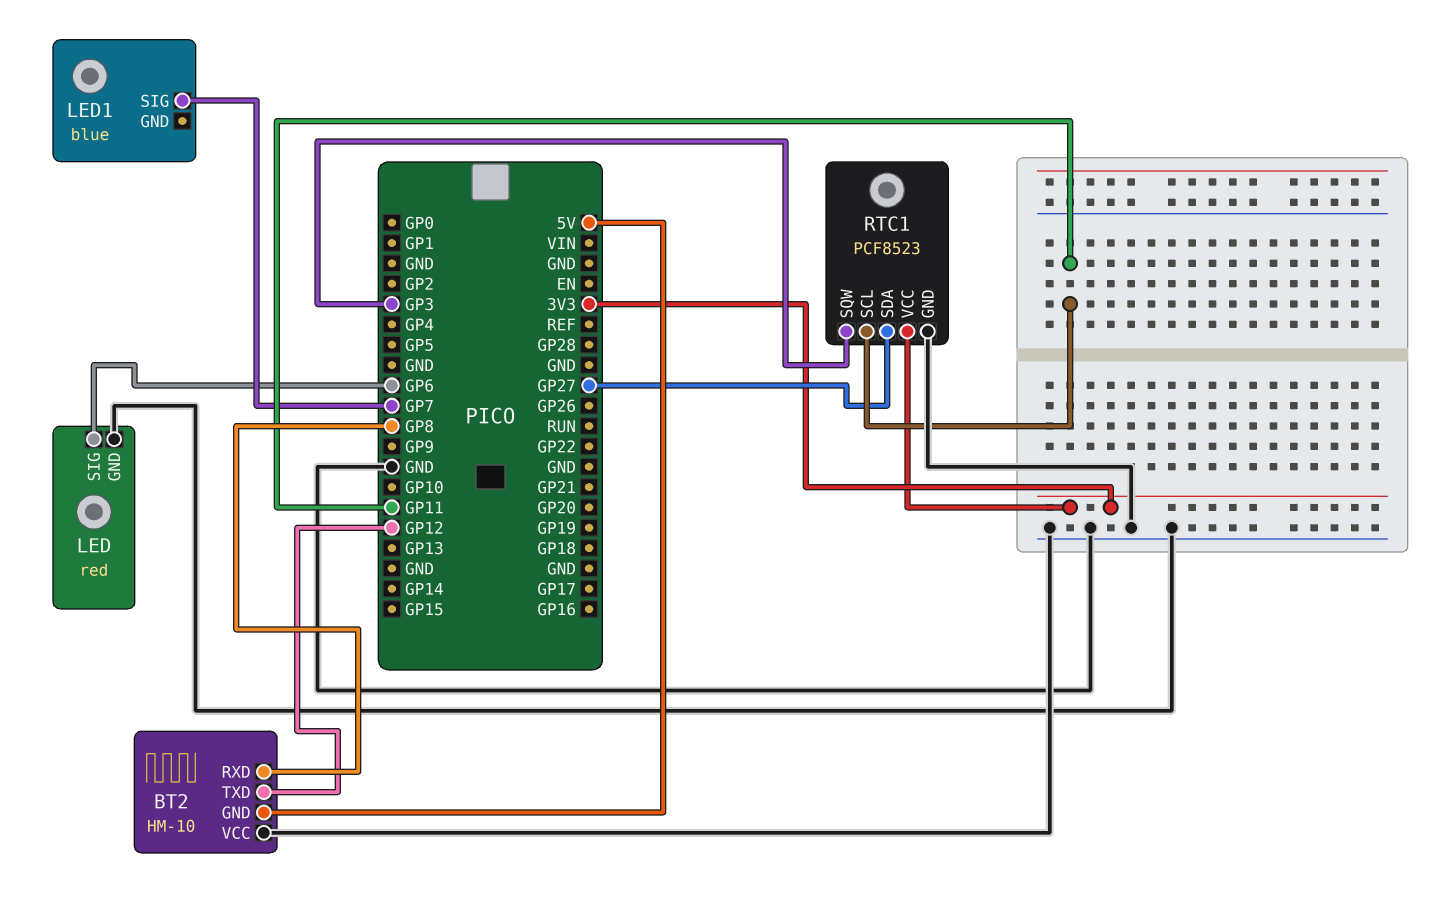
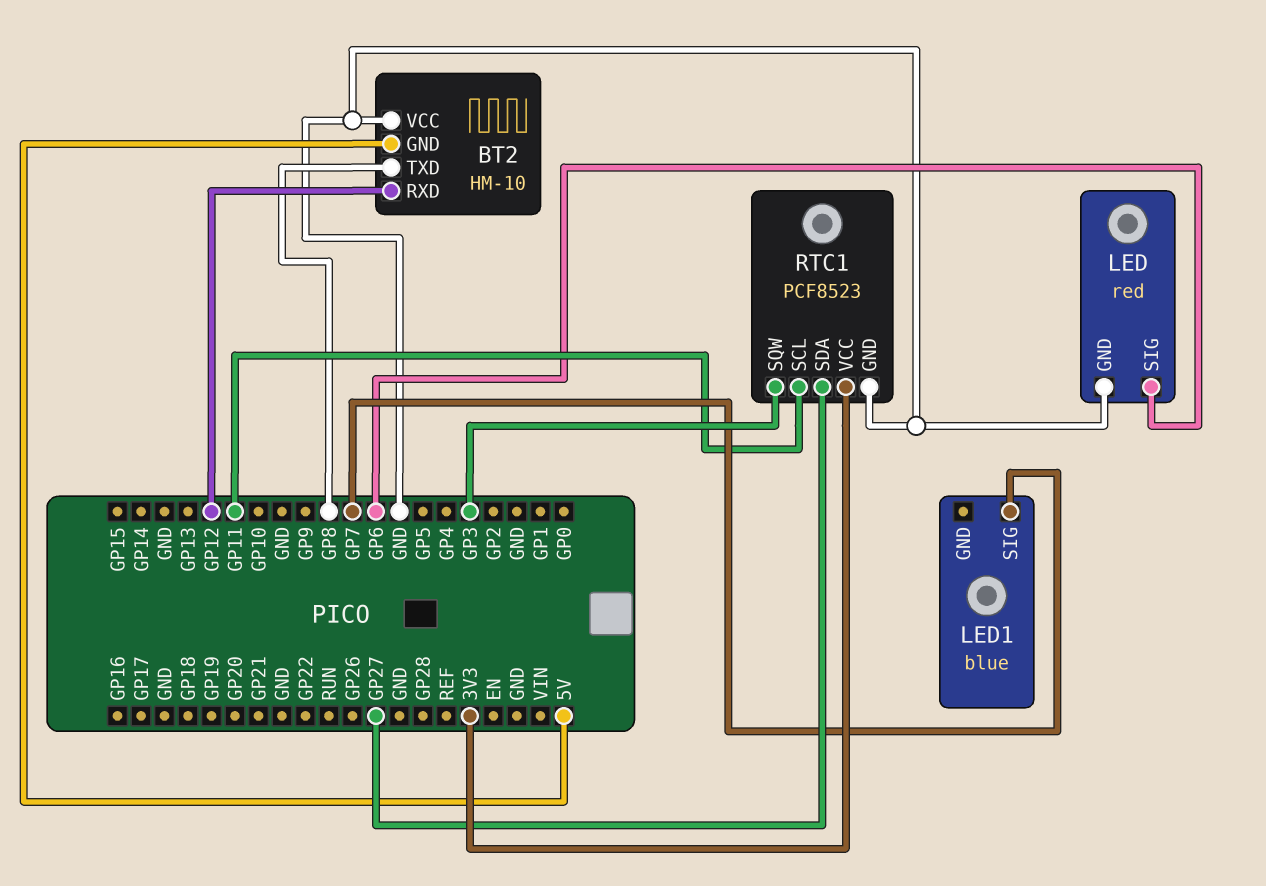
BT2 pin RXD: GP8 -> GP12
BT2 pin TXD: GP12 -> GP8

